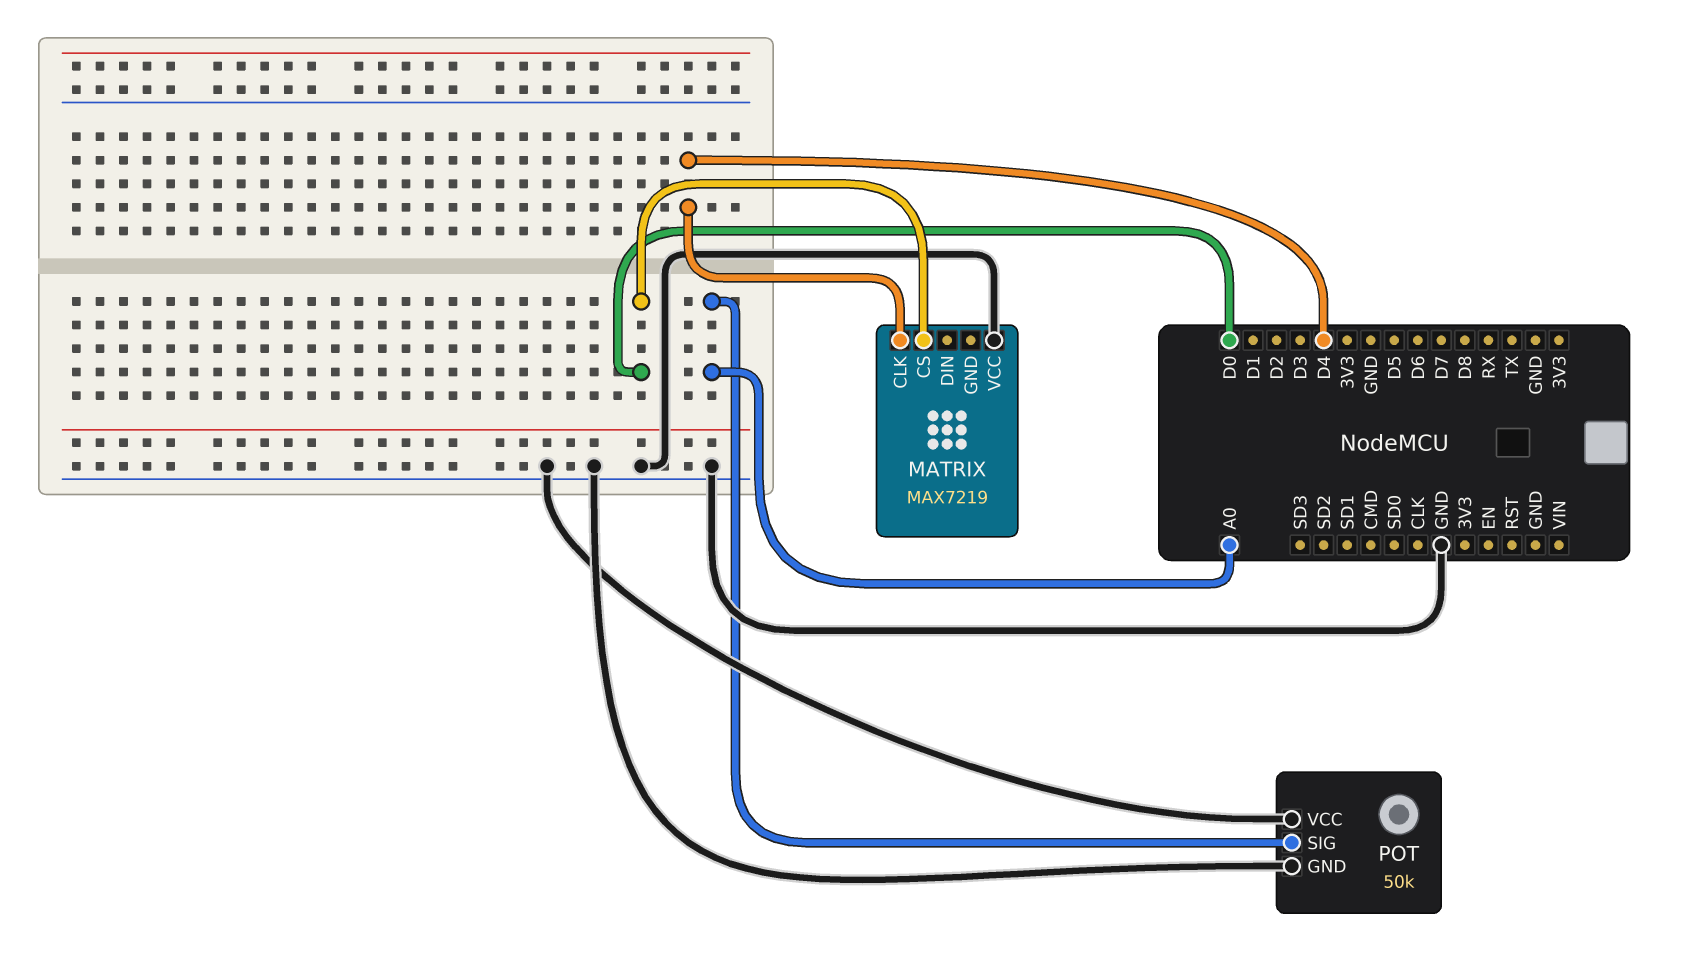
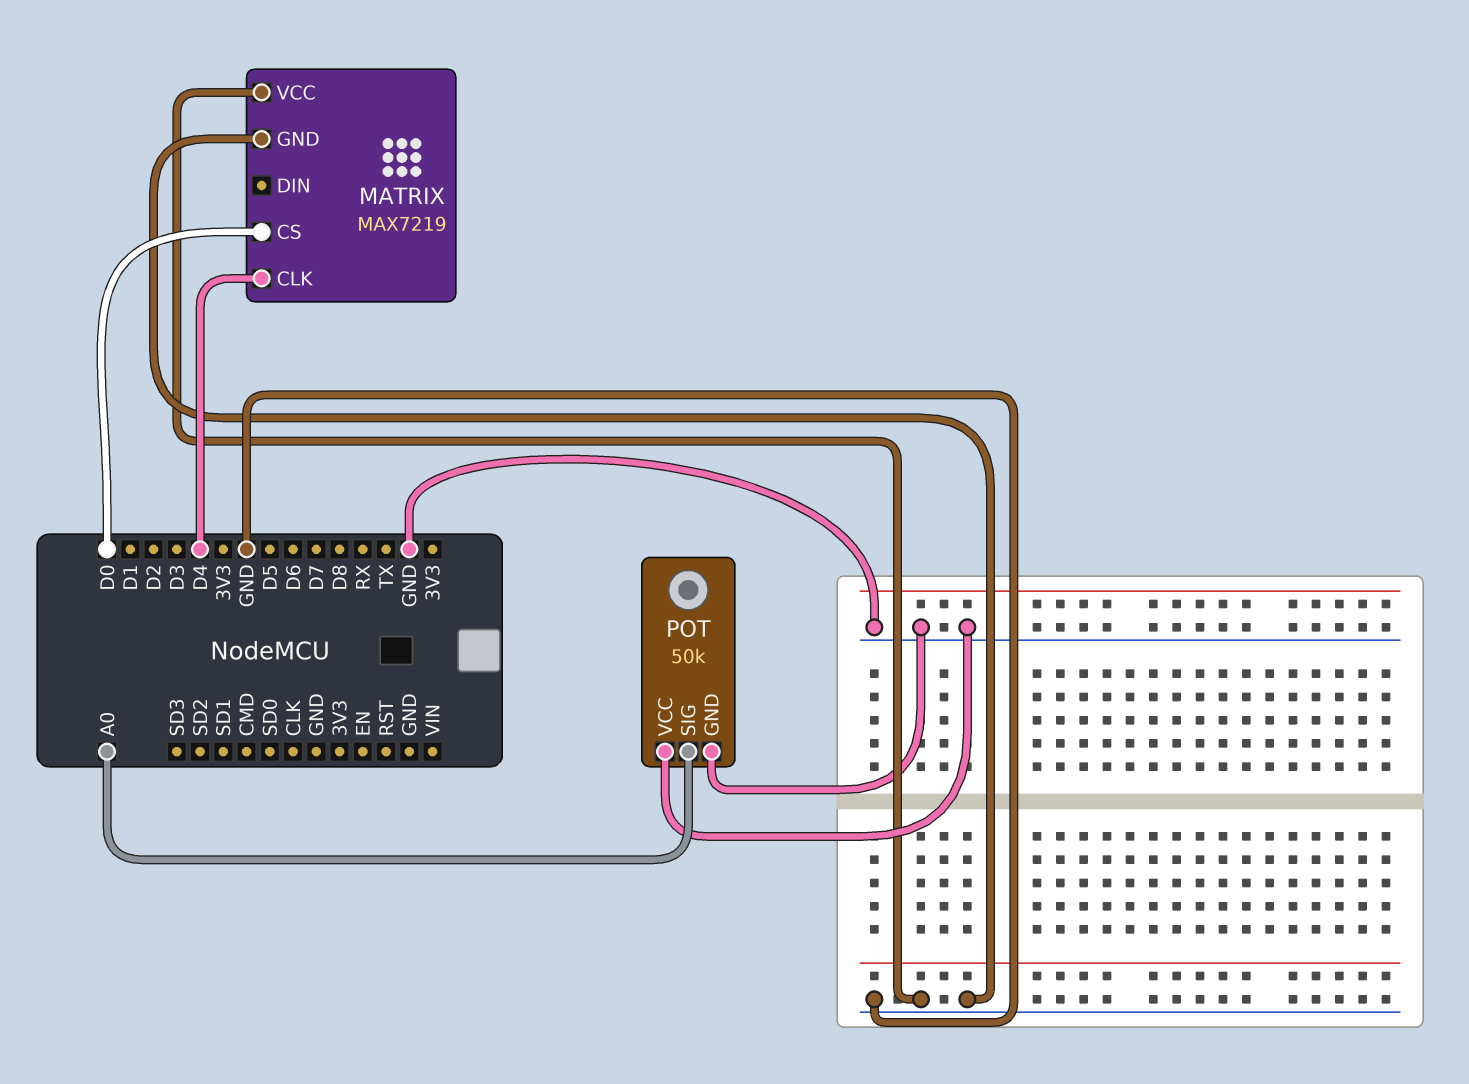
MATRIX pin GND: none -> GND

